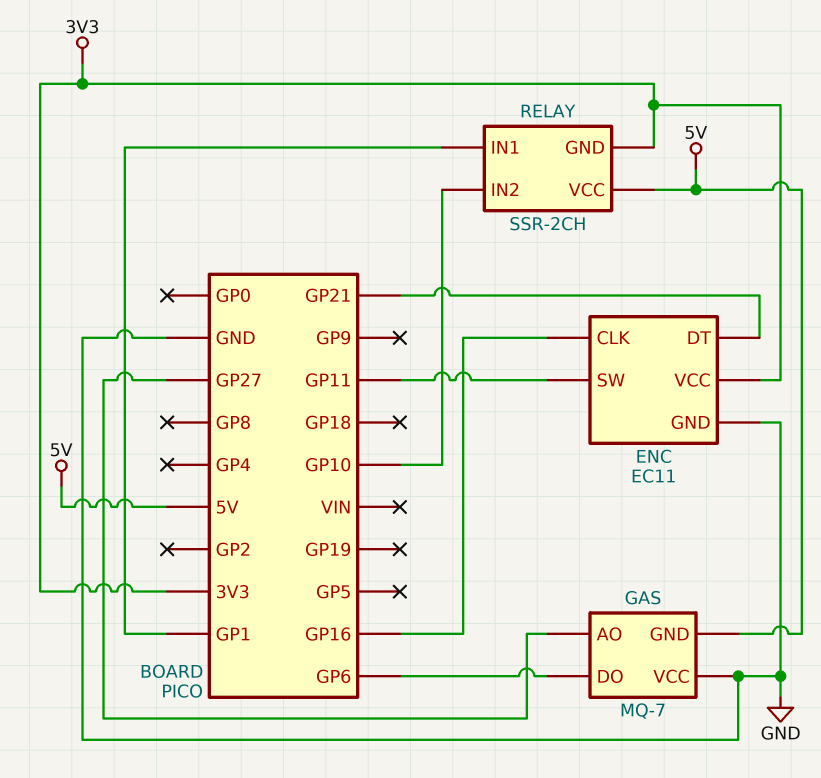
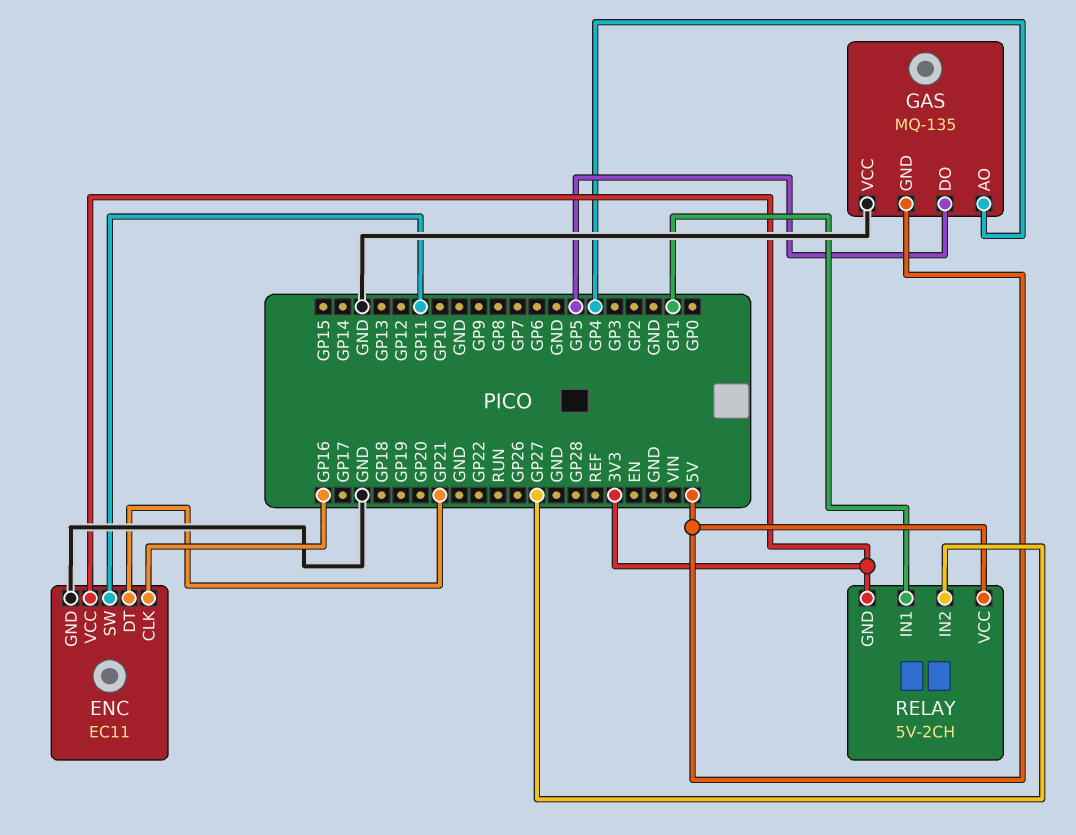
GAS: MQ-7 -> MQ-135
GAS pin AO: GP27 -> GP4
GAS pin DO: GP6 -> GP5
RELAY: SSR-2CH -> 5V-2CH
RELAY pin IN2: GP10 -> GP27

